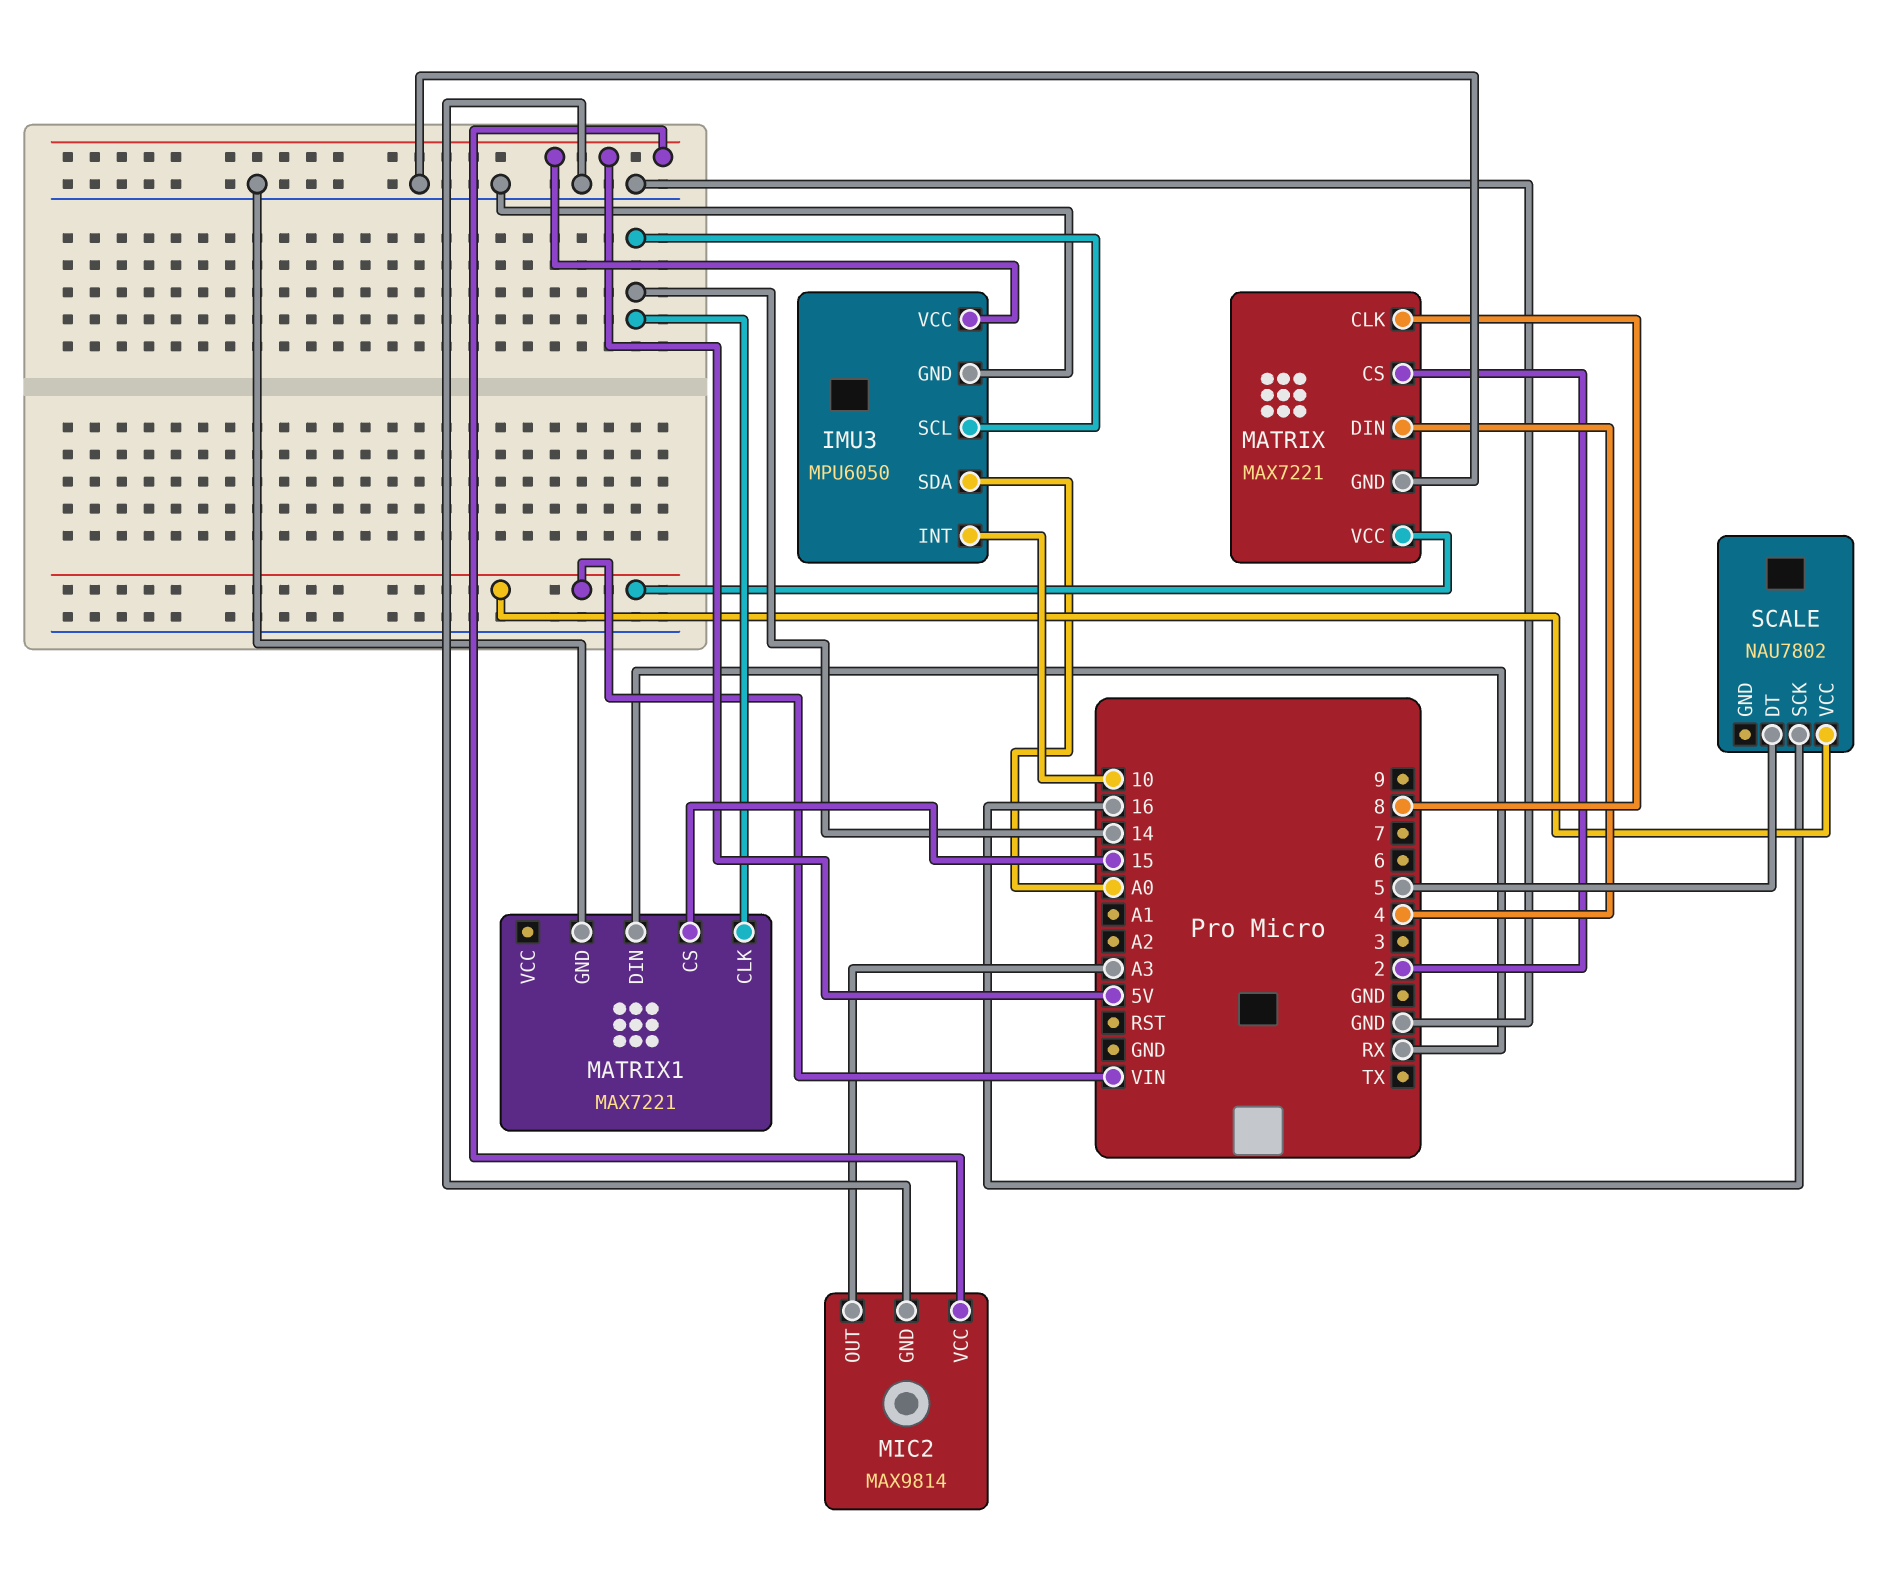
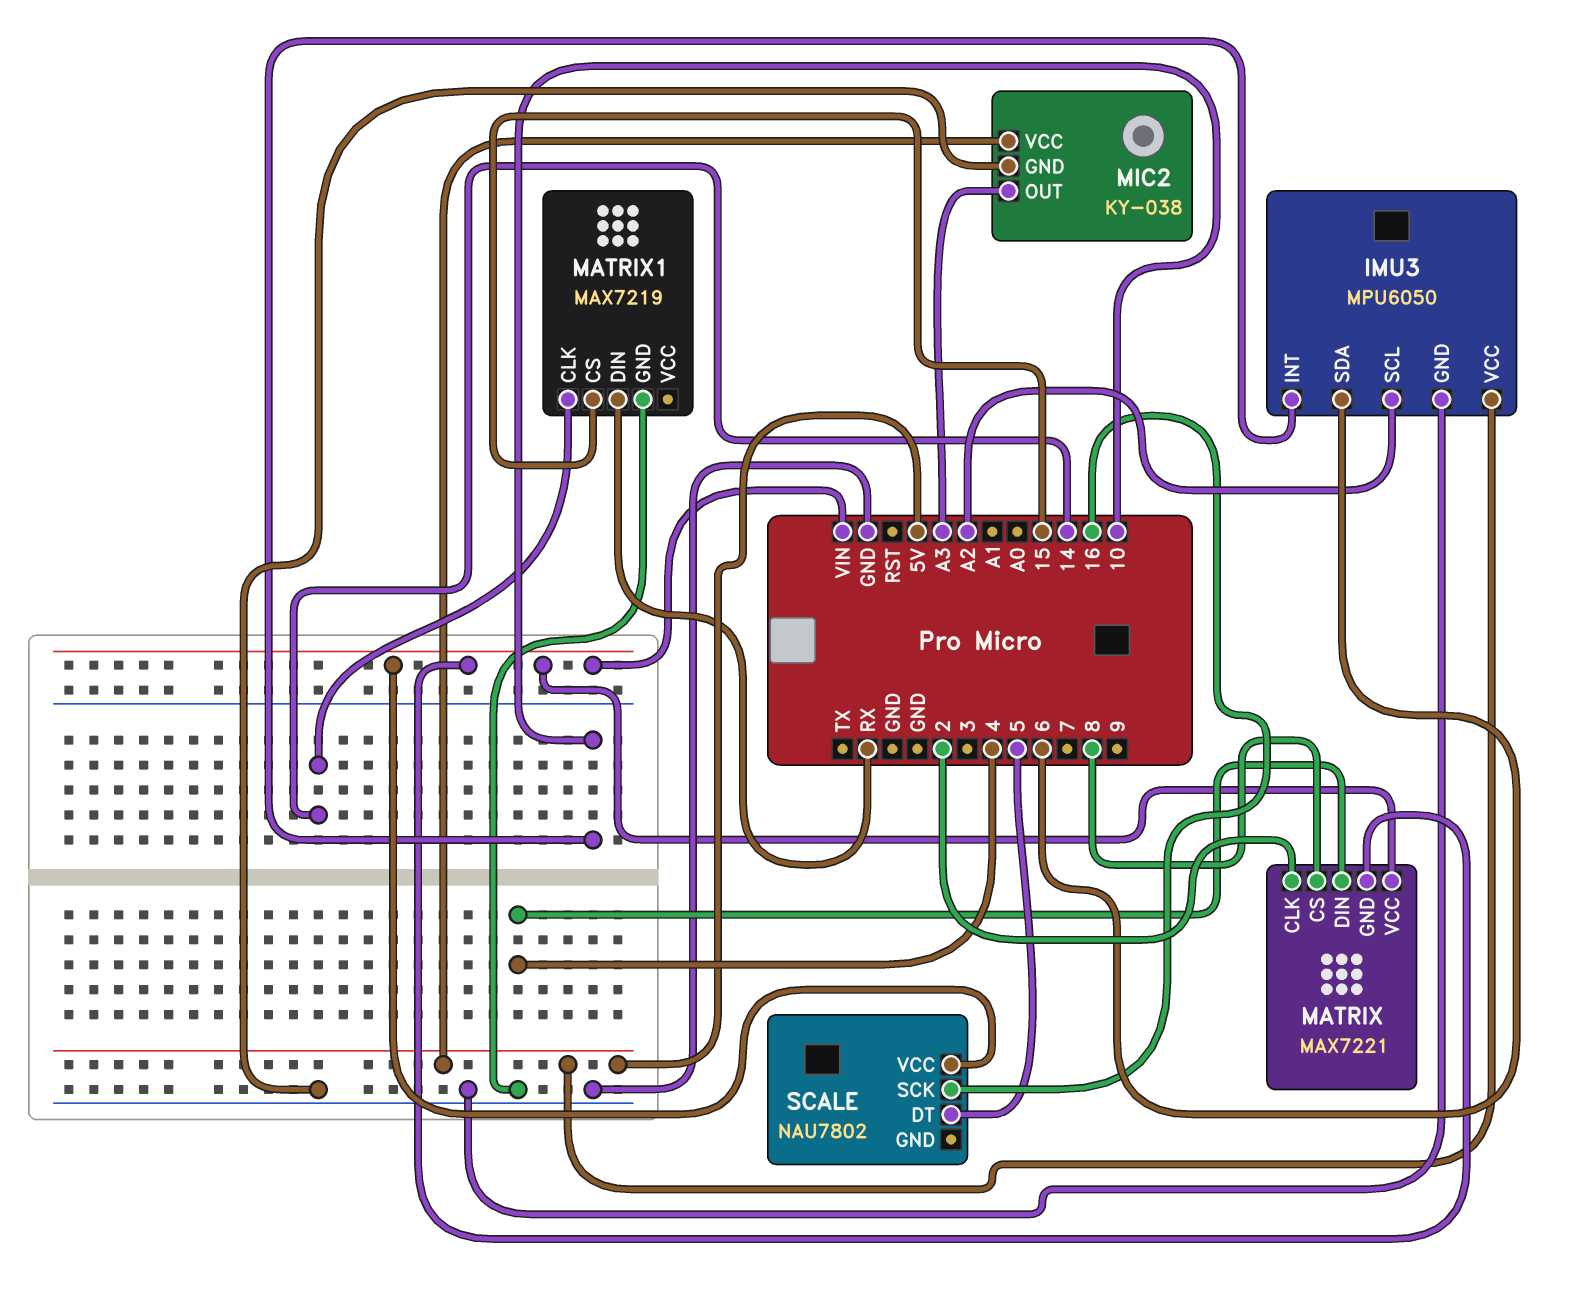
IMU3 pin SCL: 14 -> A2
IMU3 pin SDA: A0 -> 6
MATRIX pin CLK: 8 -> 2
MATRIX pin CS: 2 -> 8
MATRIX pin GND: GND -> VIN
MATRIX1: MAX7221 -> MAX7219
MIC2: MAX9814 -> KY-038

